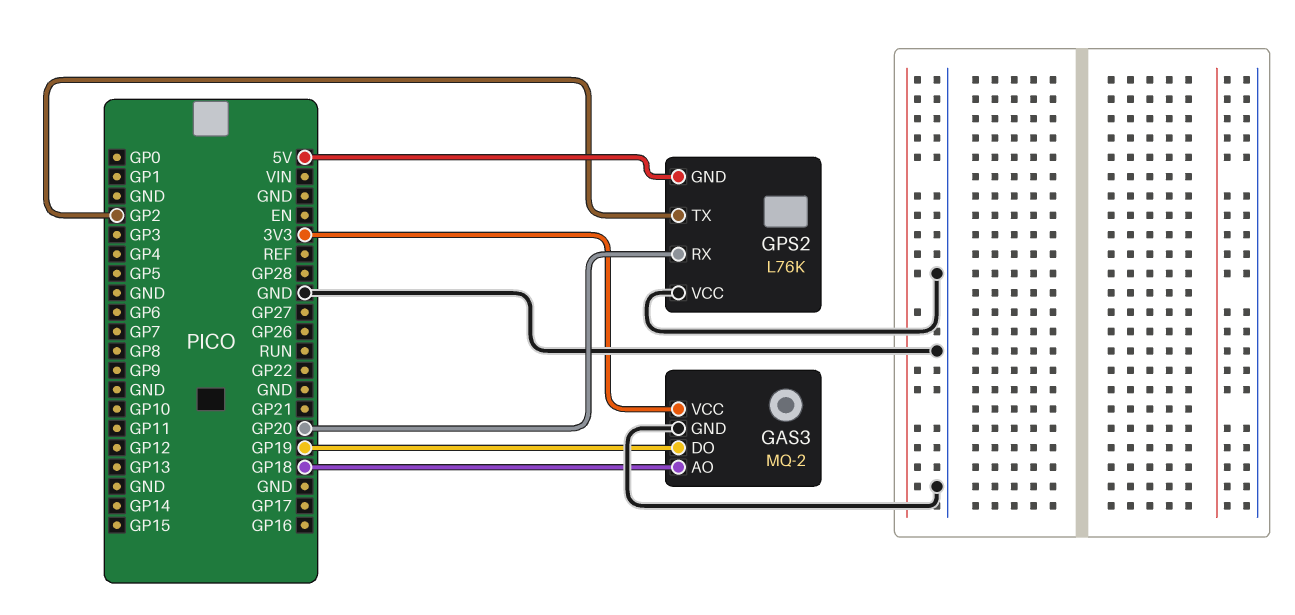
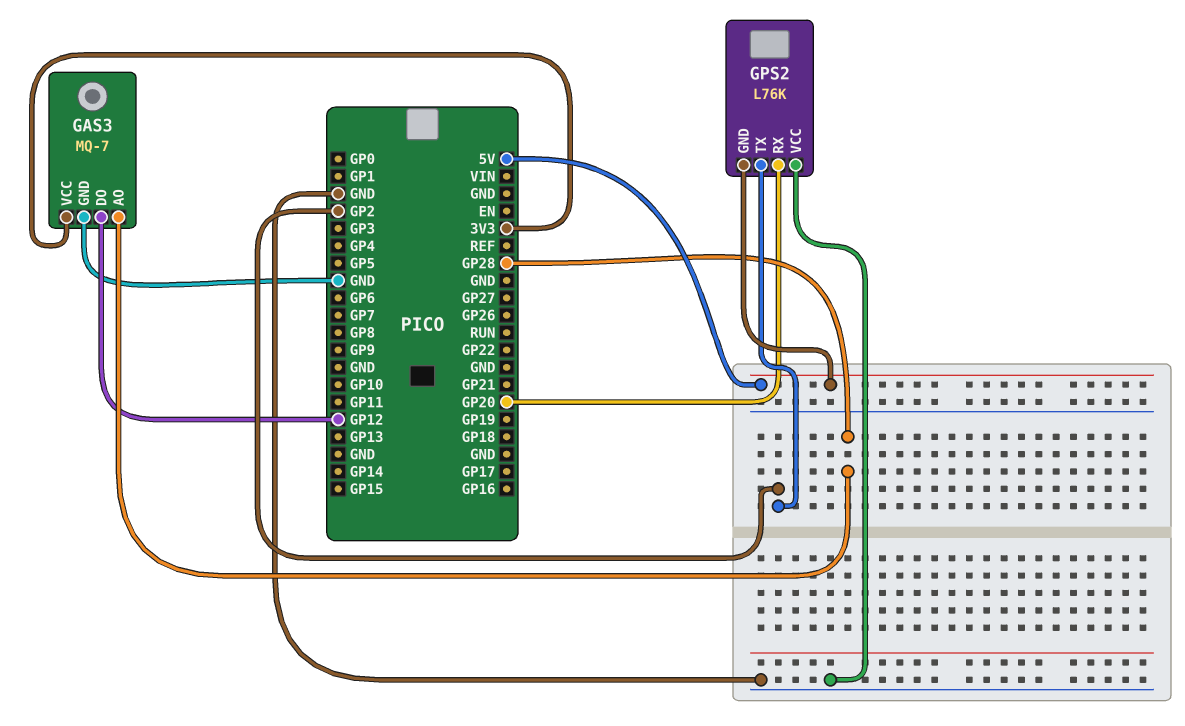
GAS3: MQ-2 -> MQ-7
GAS3 pin AO: GP18 -> GP28
GAS3 pin DO: GP19 -> GP12

